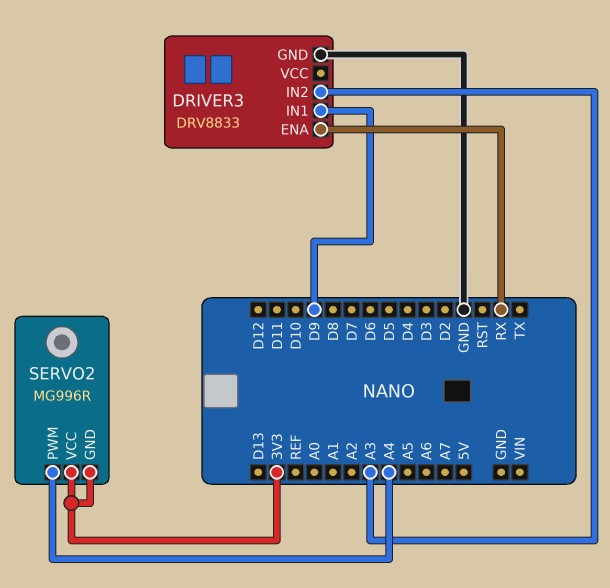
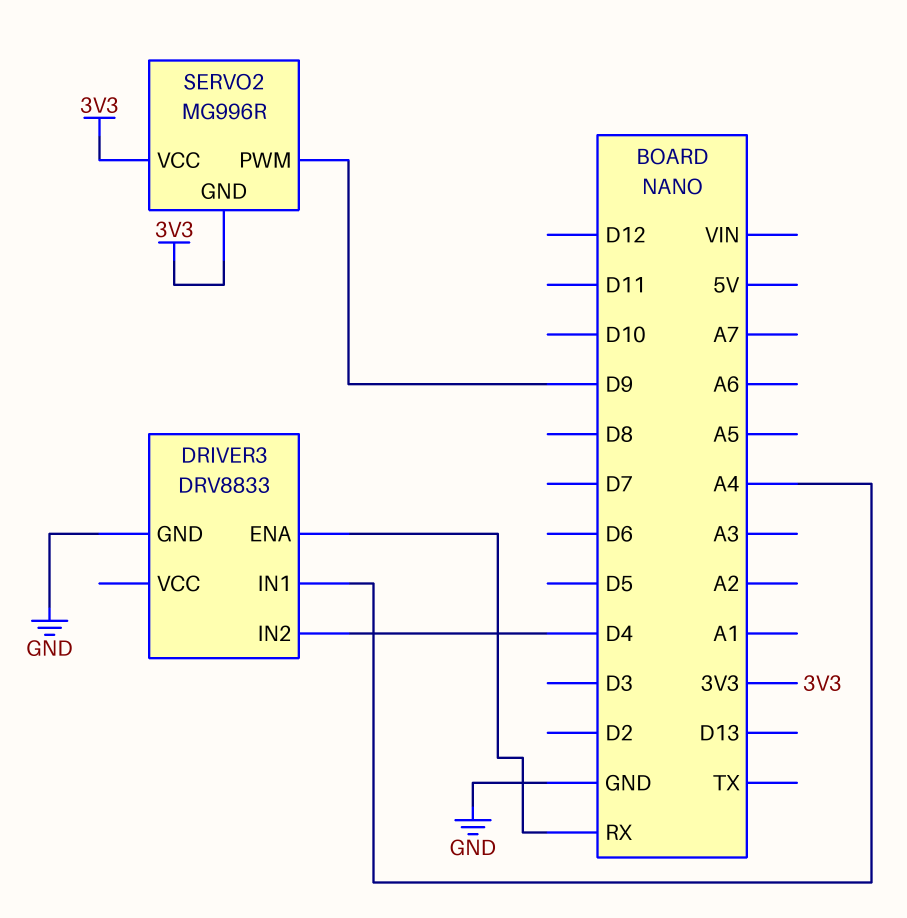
DRIVER3 pin IN1: D9 -> A4
DRIVER3 pin IN2: A3 -> D4
SERVO2 pin PWM: A4 -> D9

